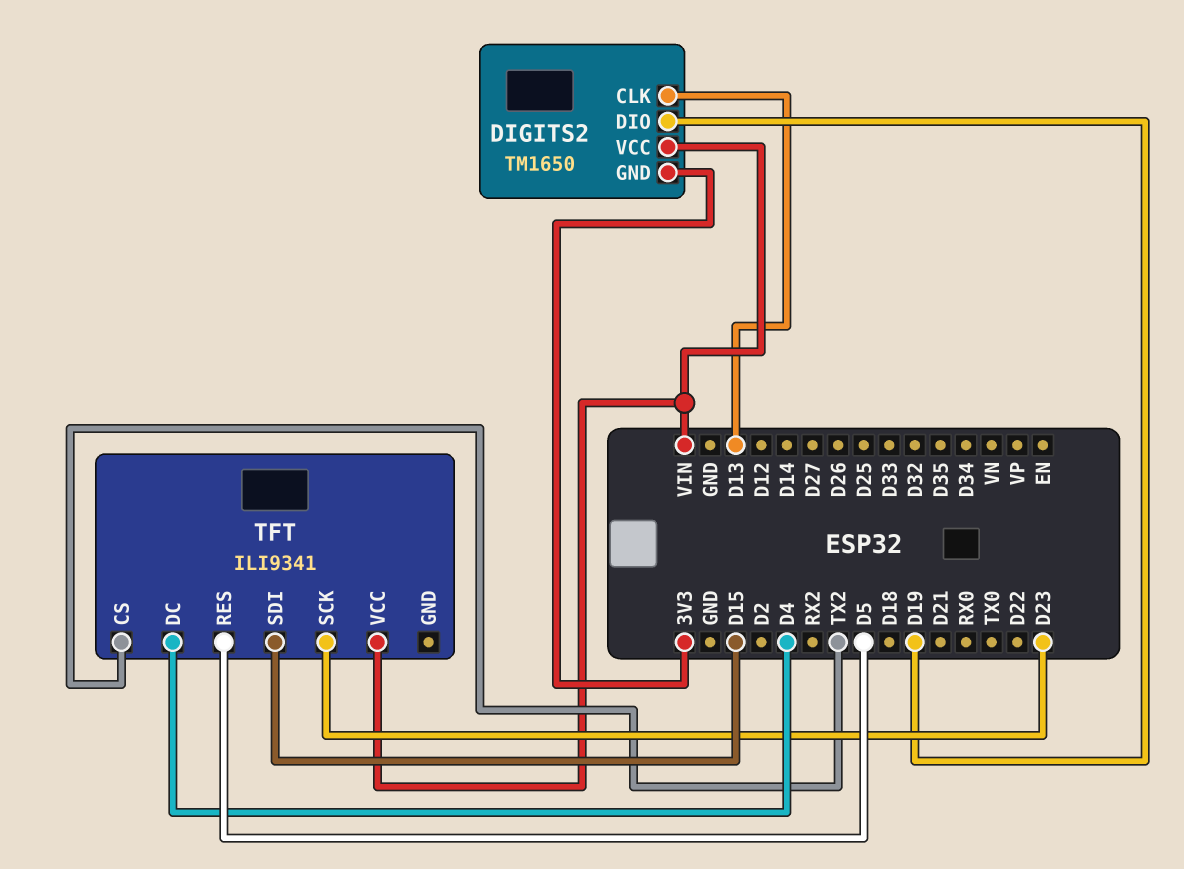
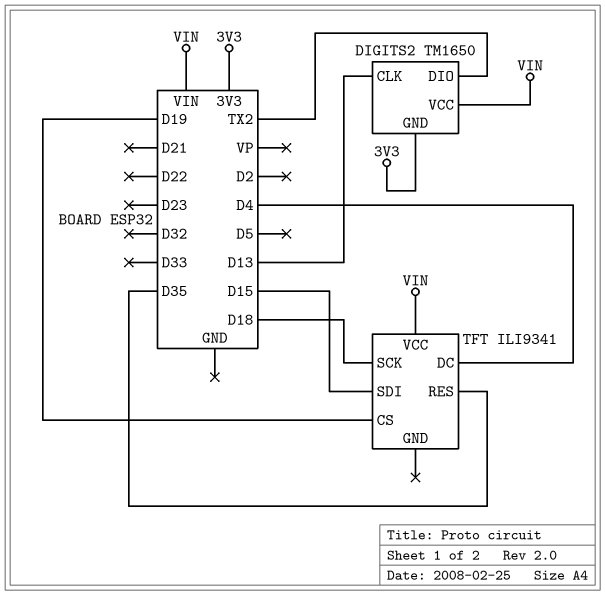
DIGITS2 pin DIO: D19 -> TX2
TFT pin CS: TX2 -> D19
TFT pin RES: D5 -> D35
TFT pin SCK: D23 -> D18

